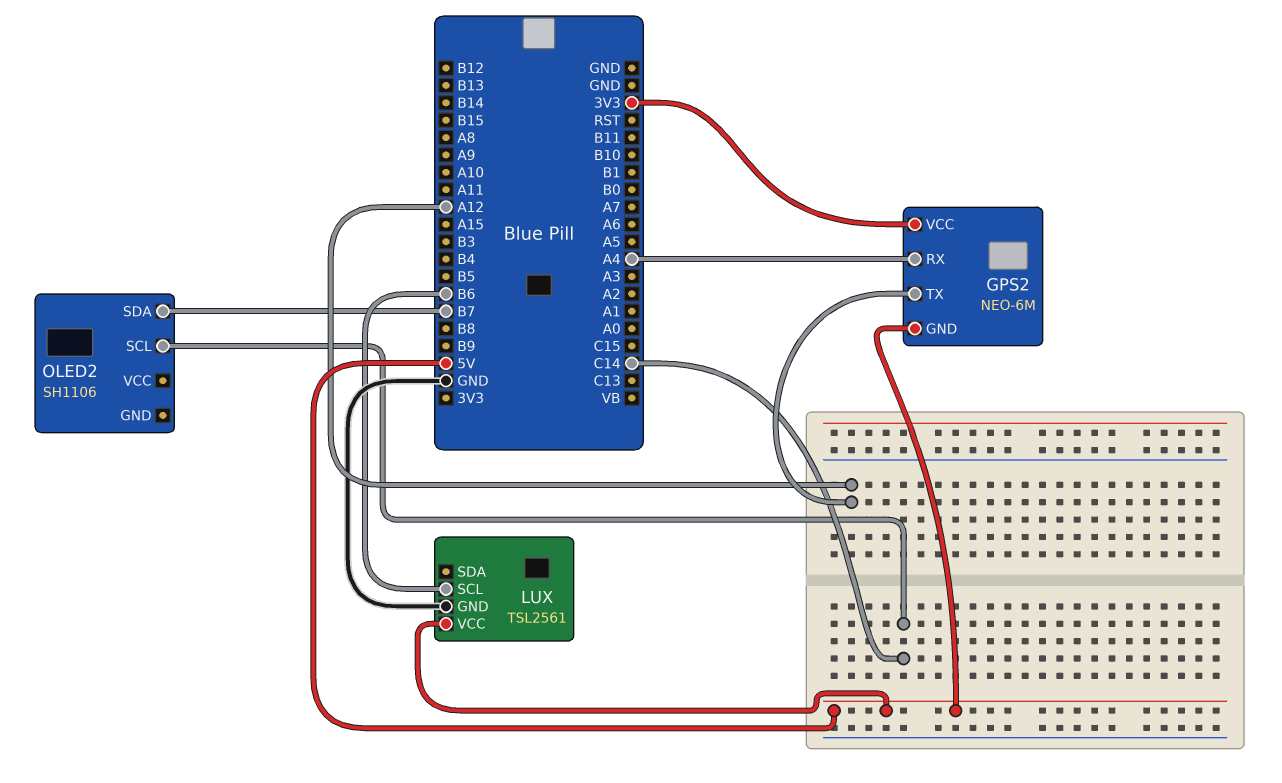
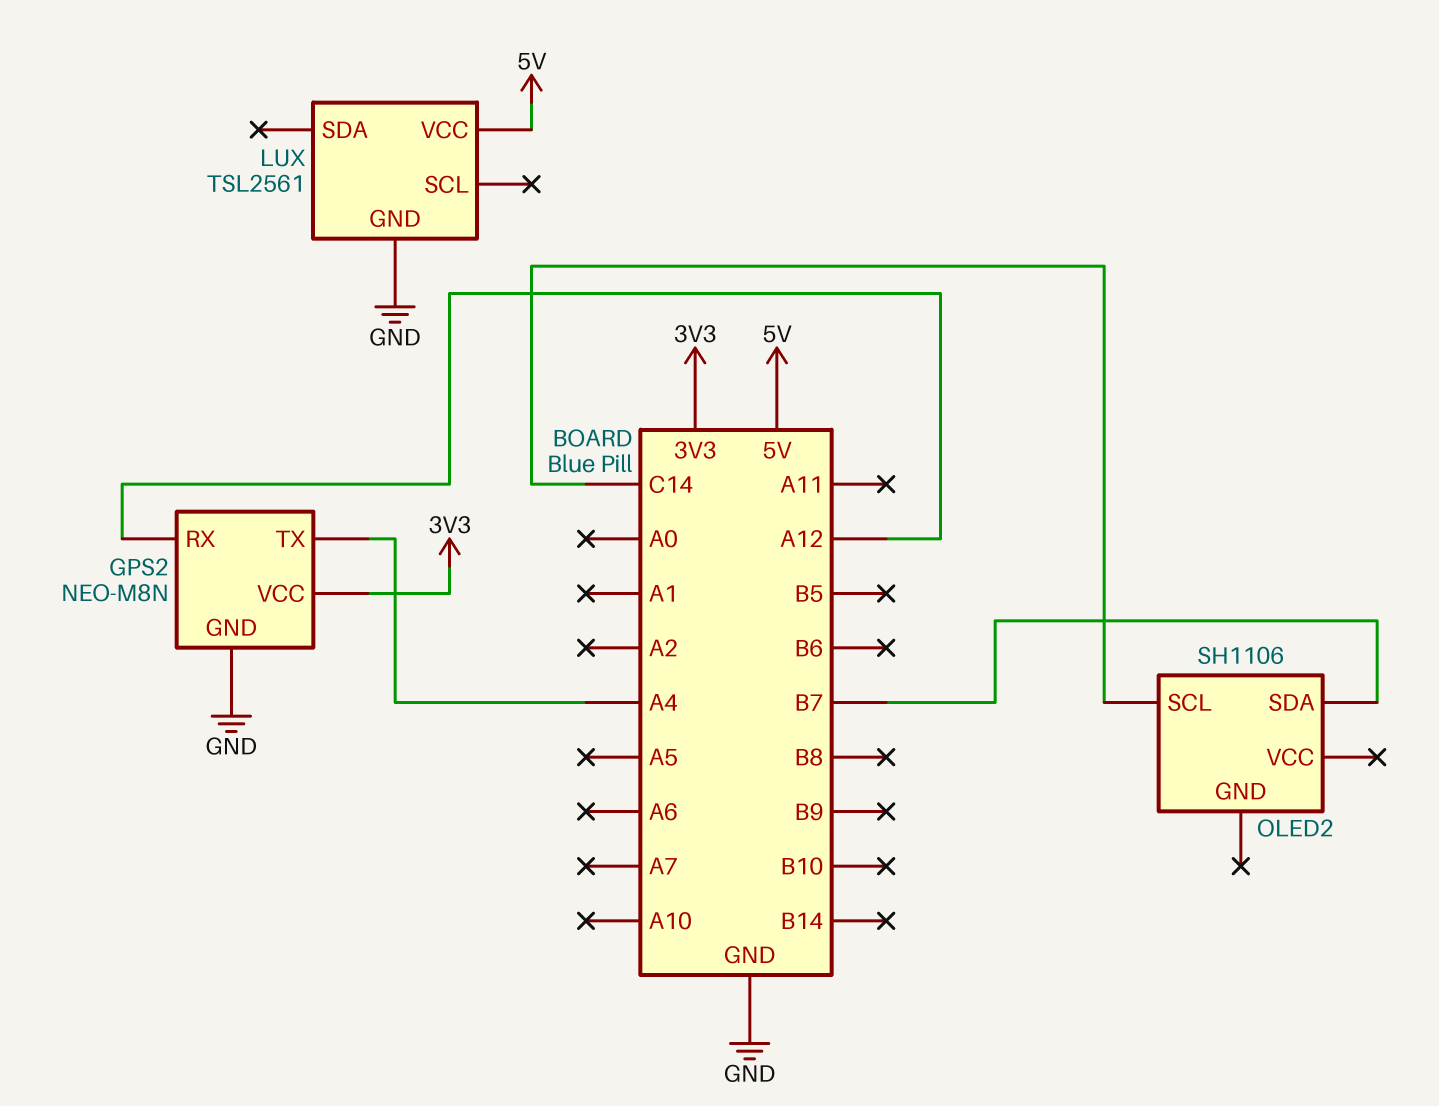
GPS2: NEO-6M -> NEO-M8N
GPS2 pin GND: 5V -> GND
GPS2 pin RX: A4 -> A12
GPS2 pin TX: A12 -> A4
LUX pin SCL: B6 -> none

